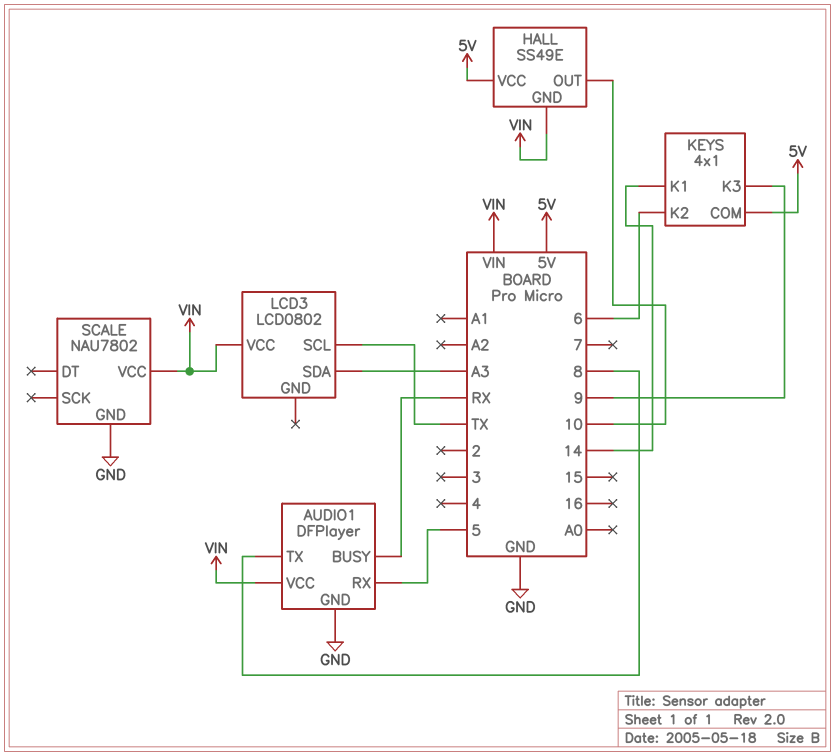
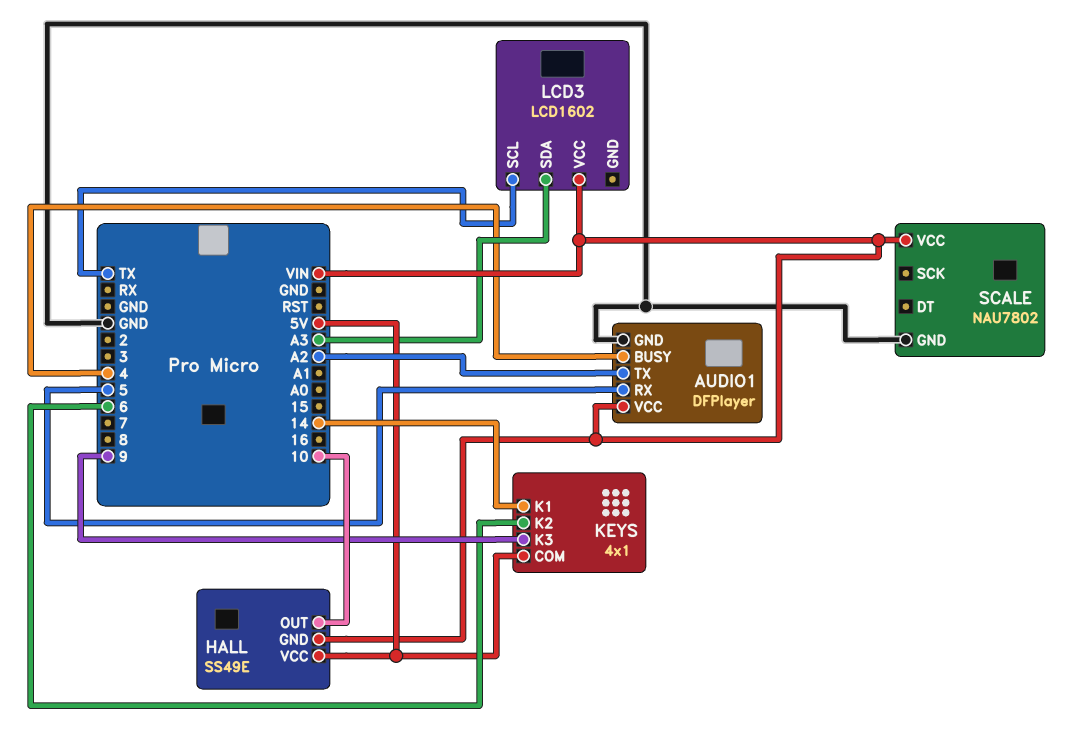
AUDIO1 pin BUSY: RX -> 4
AUDIO1 pin TX: 8 -> A2
LCD3: LCD0802 -> LCD1602

